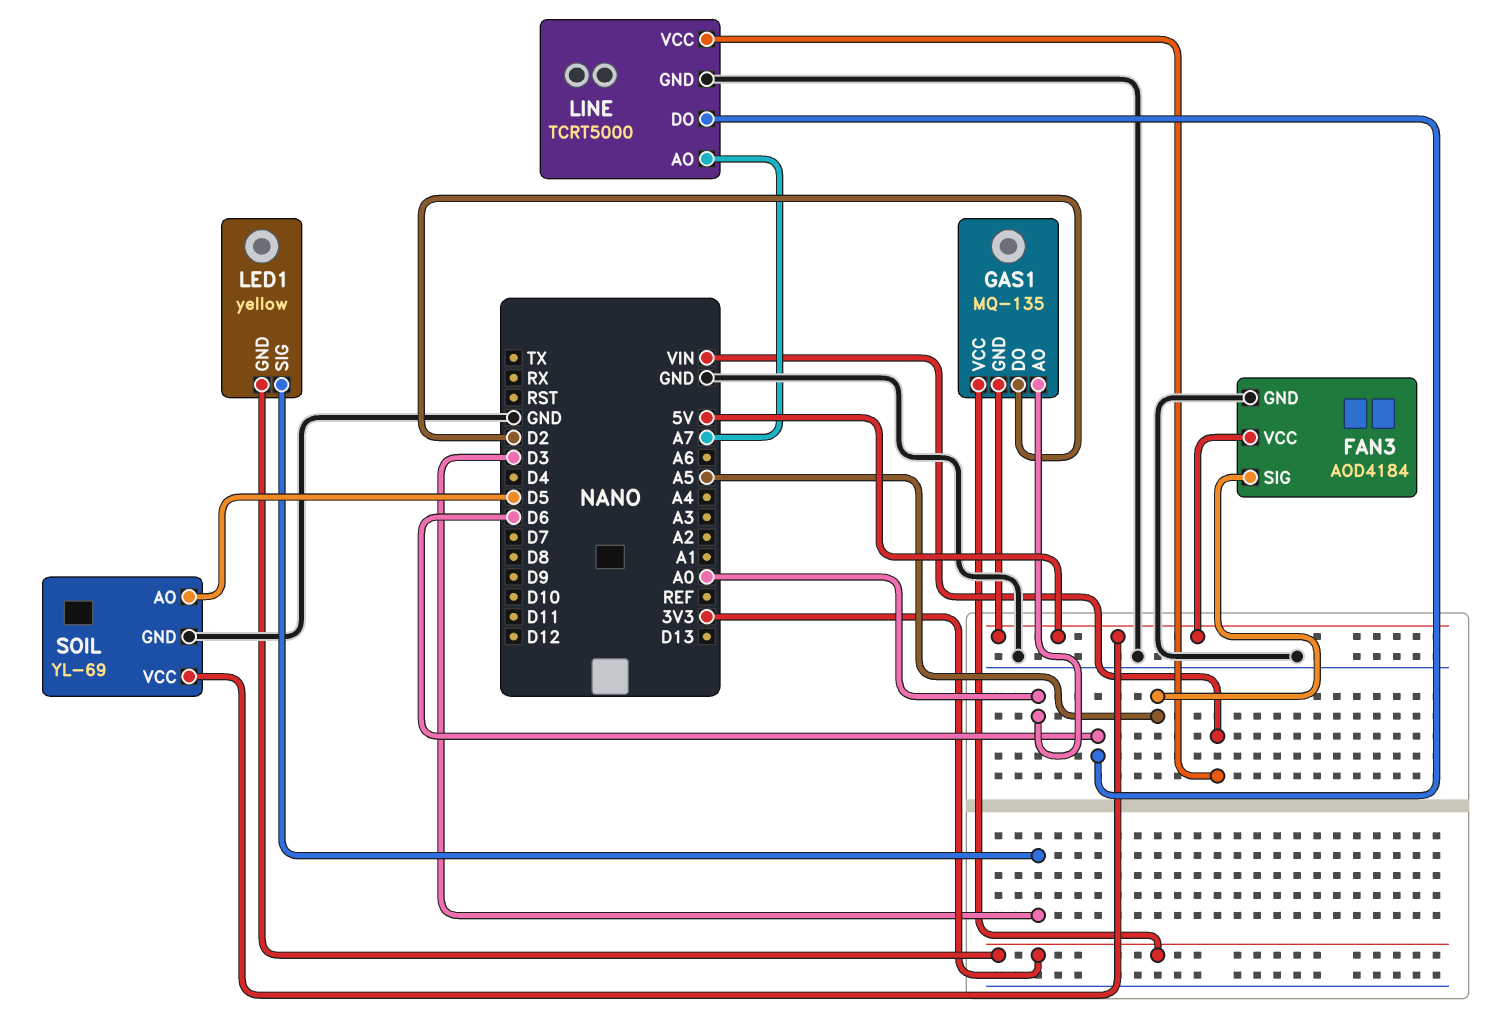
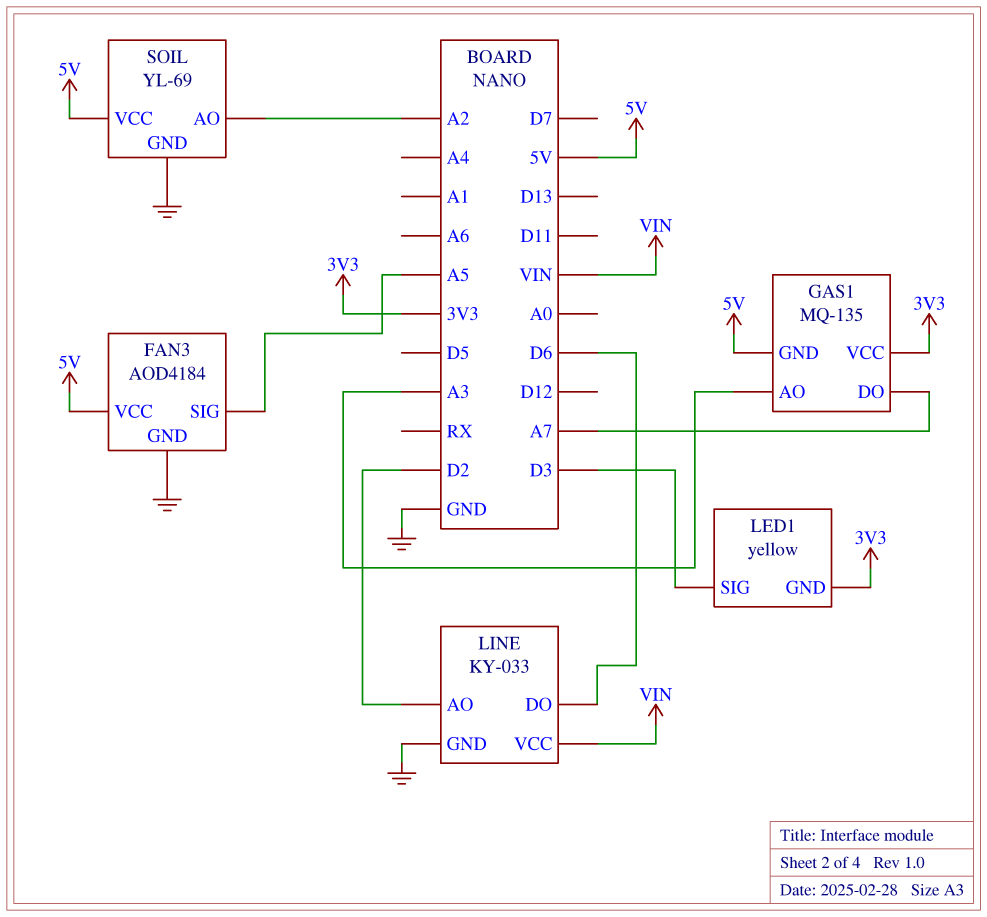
GAS1 pin AO: A0 -> A3
GAS1 pin DO: D2 -> A7
LINE: TCRT5000 -> KY-033
LINE pin AO: A7 -> D2
SOIL pin AO: D5 -> A2

